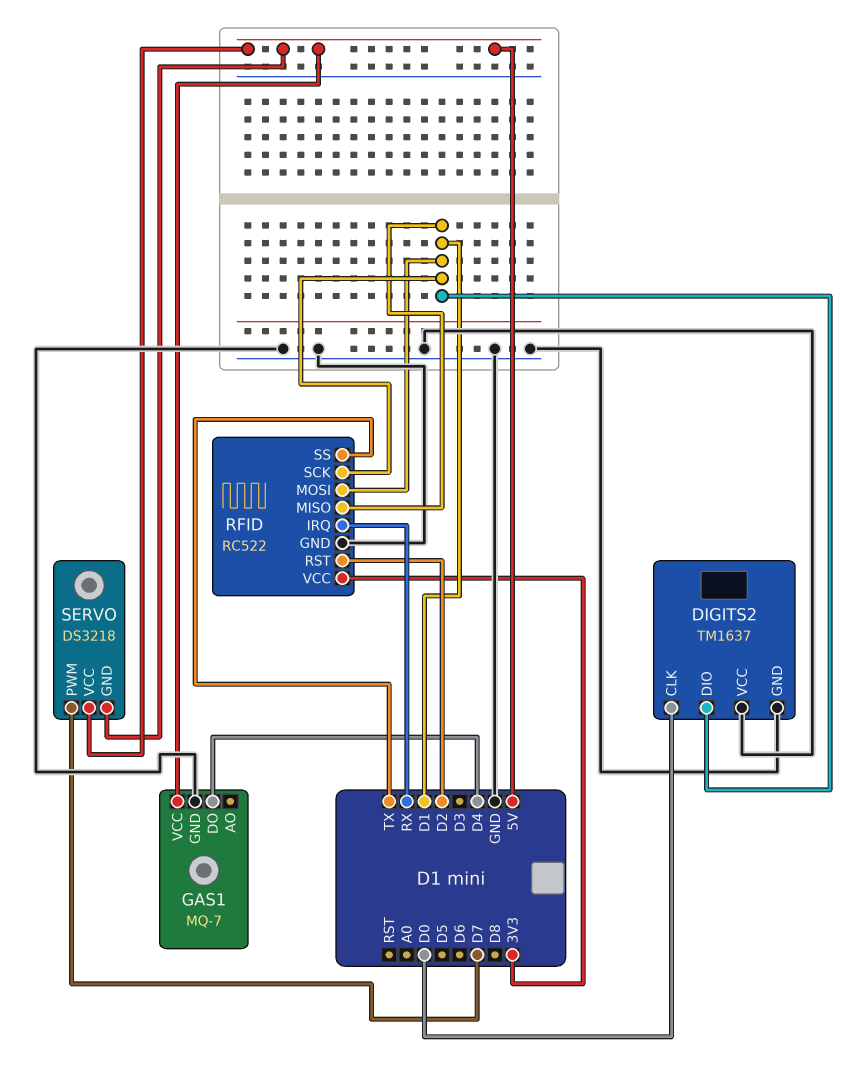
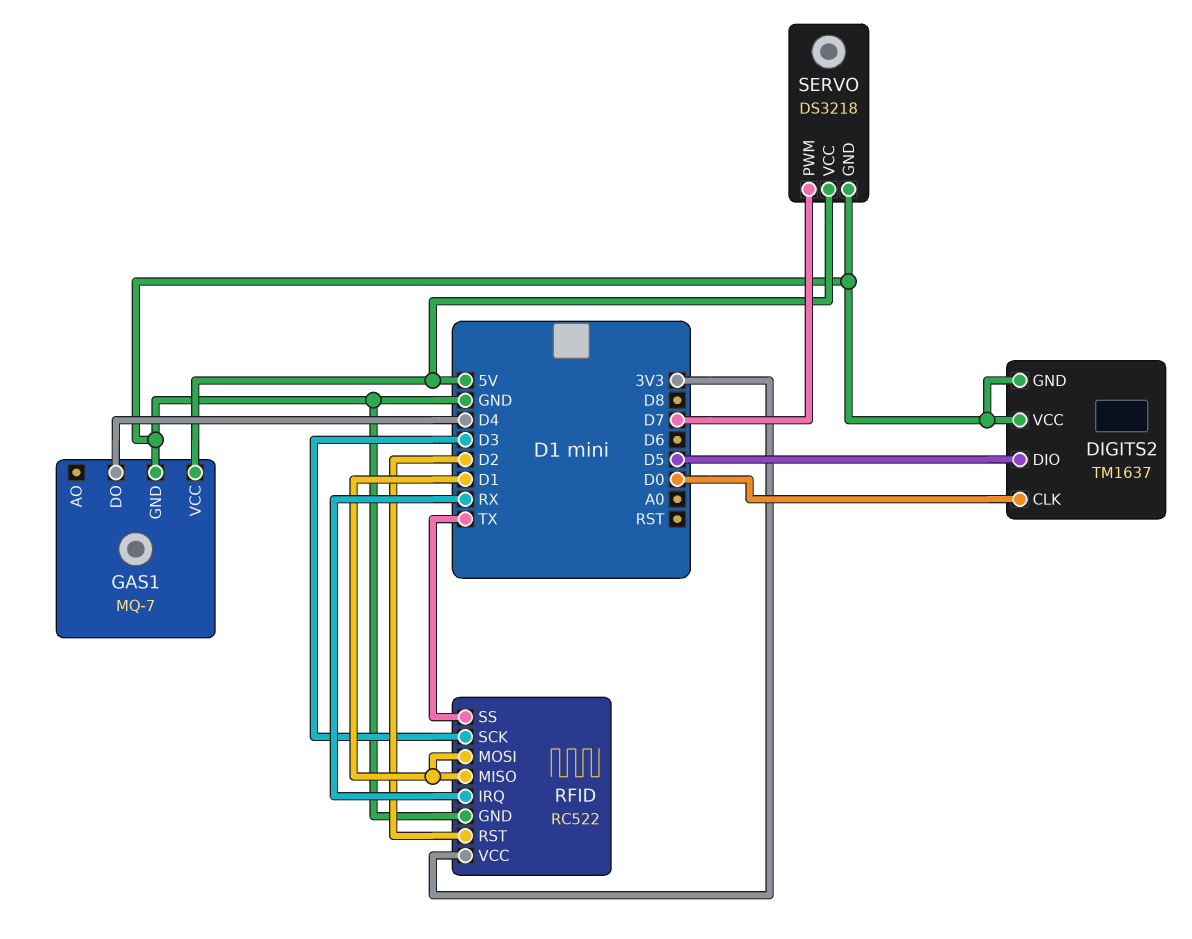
DIGITS2 pin DIO: D1 -> D5
RFID pin SCK: D1 -> D3
SERVO pin GND: 5V -> GND

